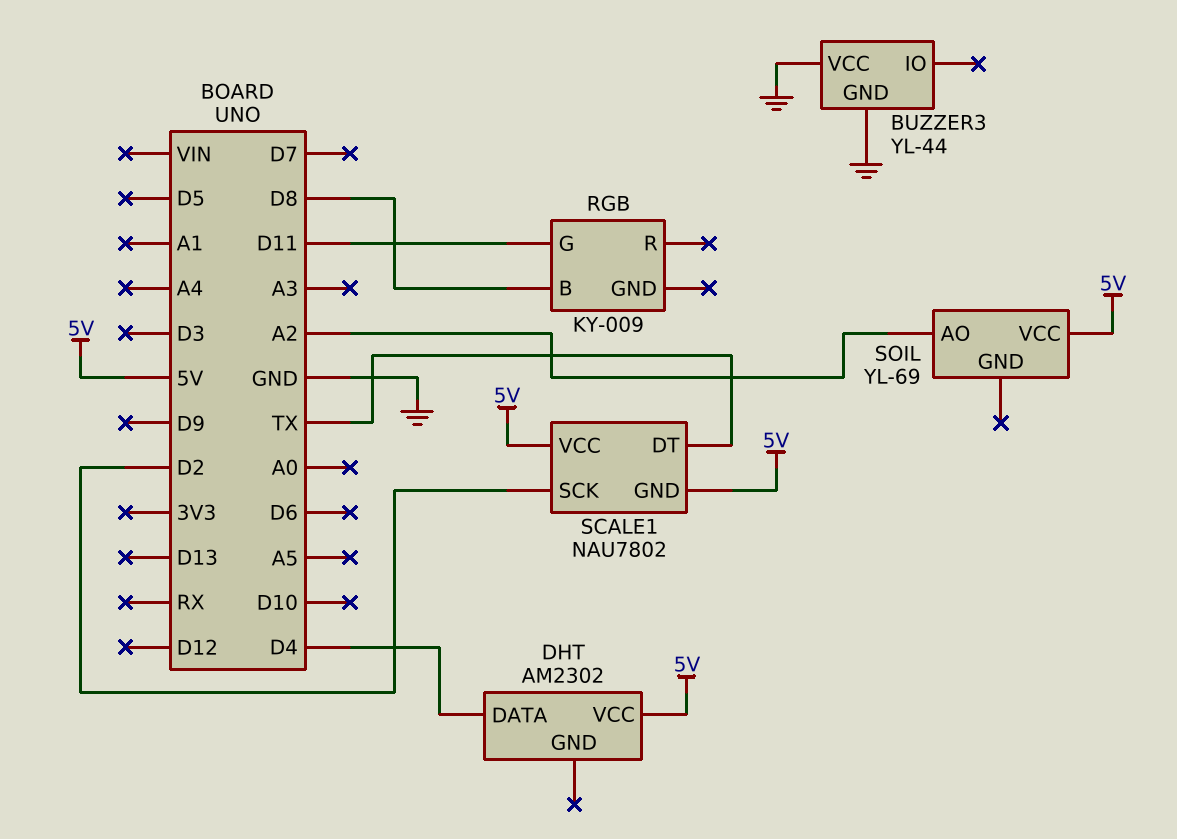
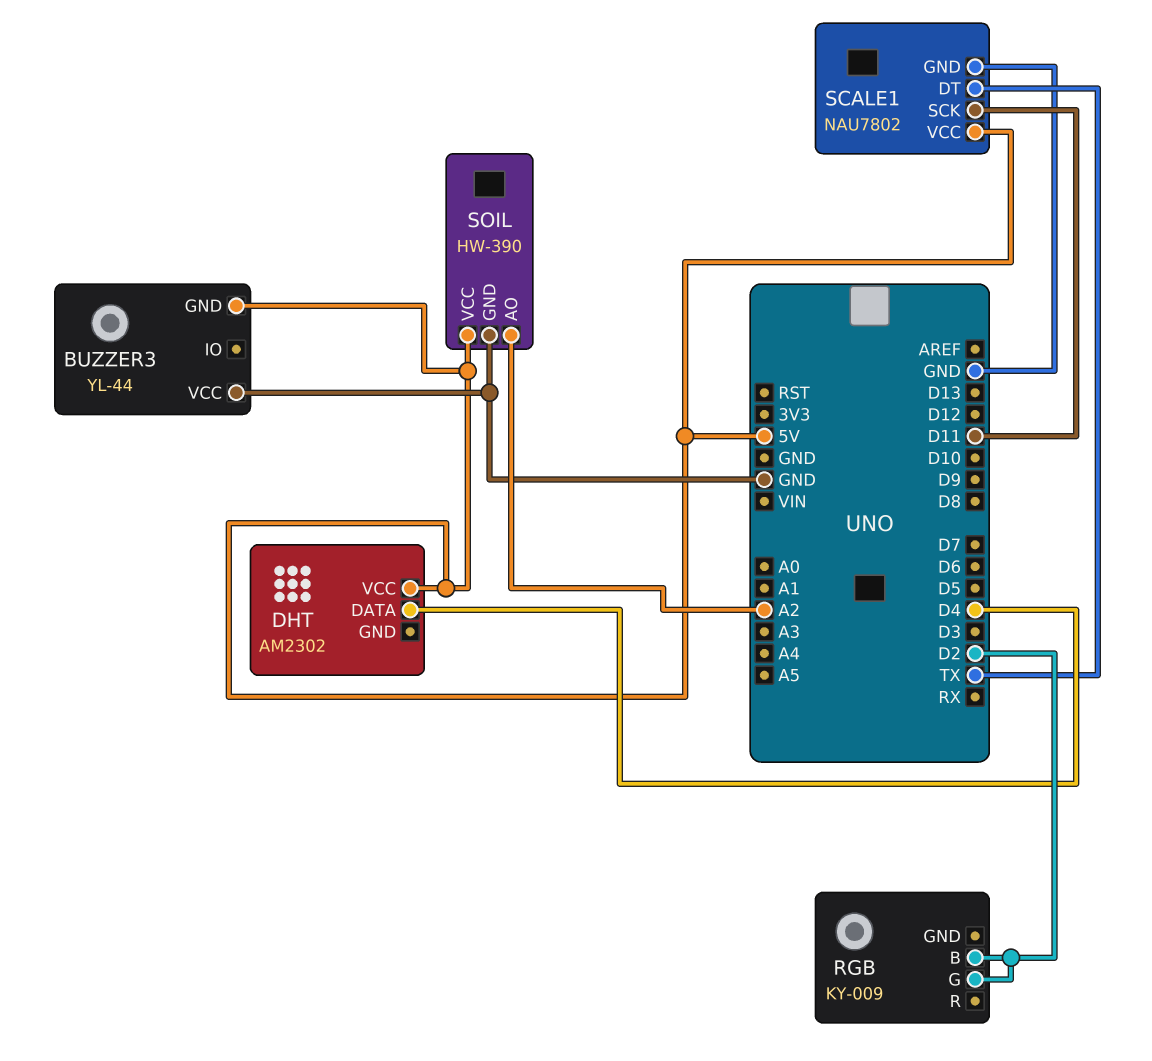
BUZZER3 pin GND: GND -> 5V
RGB pin B: D8 -> D2
RGB pin G: D11 -> D2
SCALE1 pin GND: 5V -> GND
SCALE1 pin SCK: D2 -> D11
SOIL: YL-69 -> HW-390
SOIL pin GND: none -> GND

